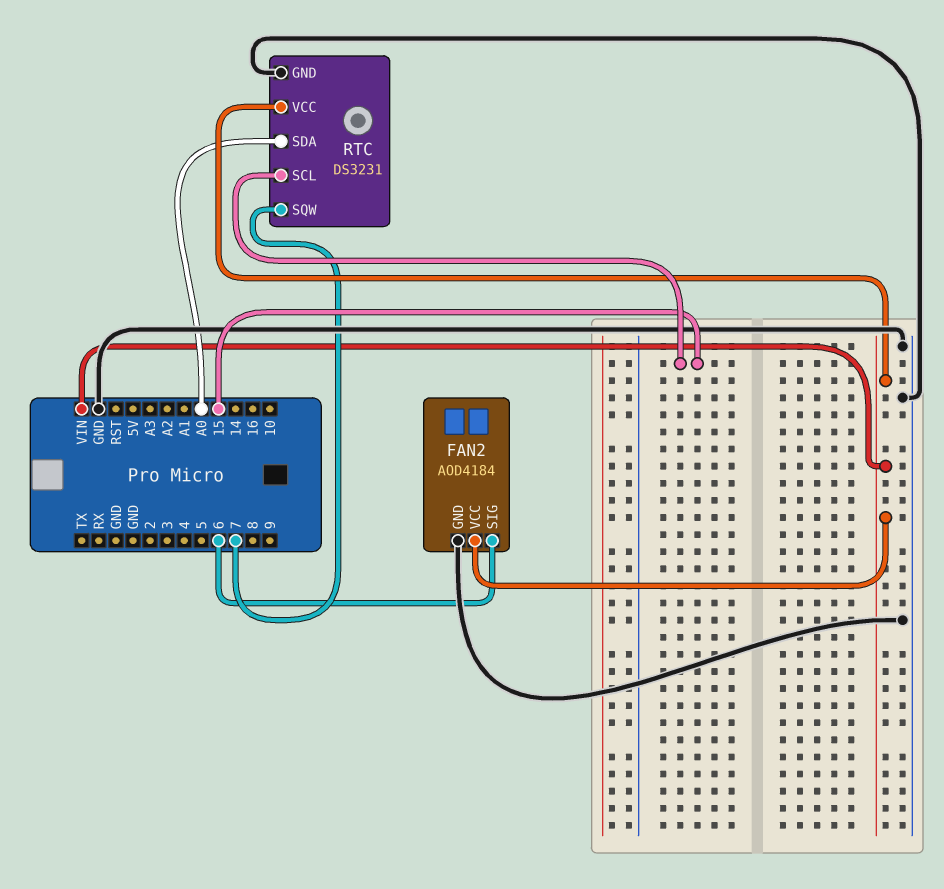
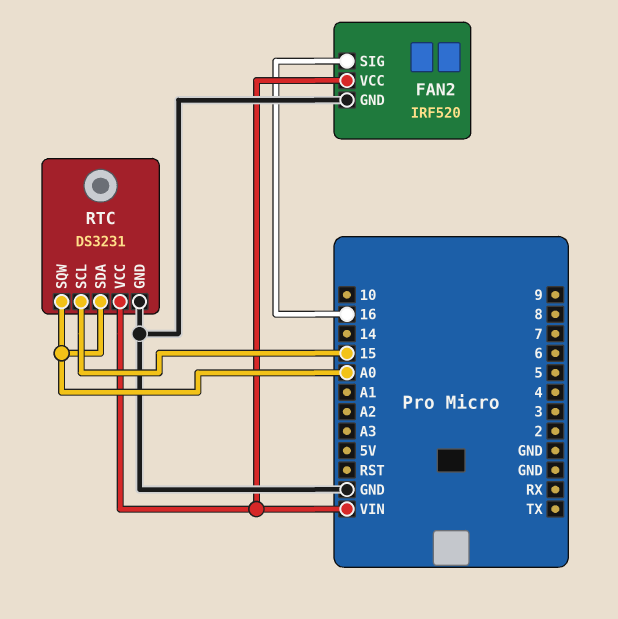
FAN2: AOD4184 -> IRF520
FAN2 pin SIG: 6 -> 16
RTC pin SQW: 7 -> A0

